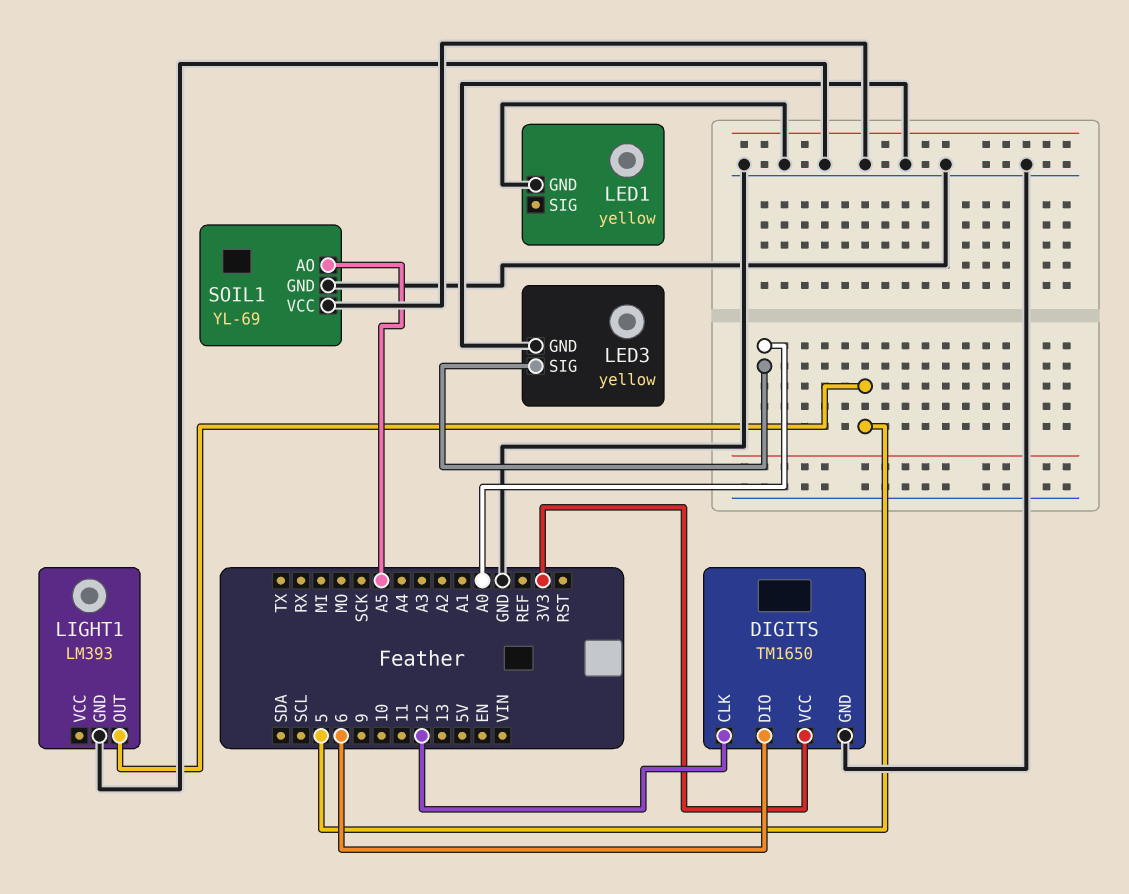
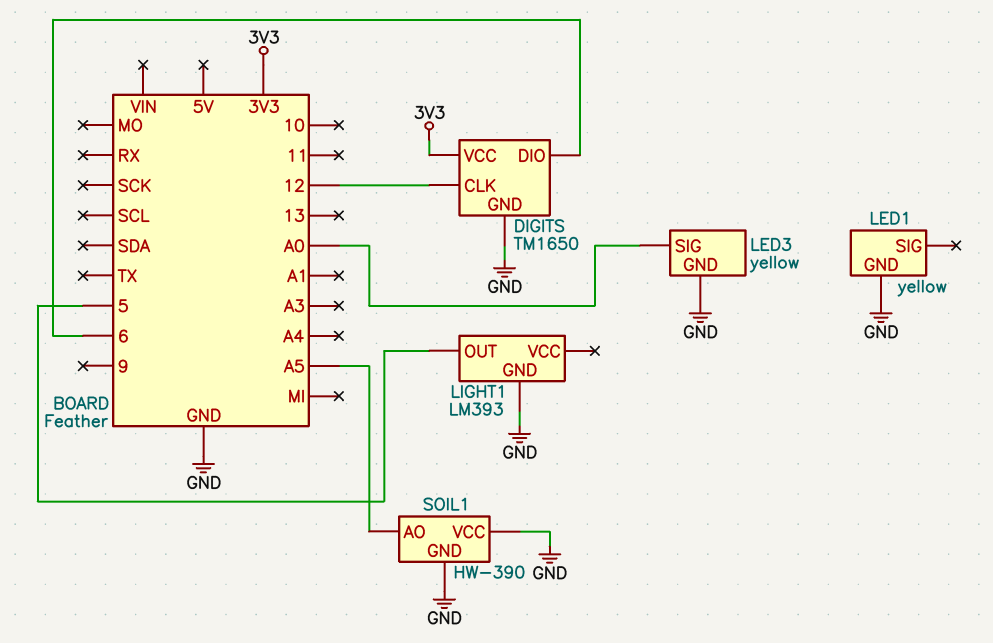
SOIL1: YL-69 -> HW-390

